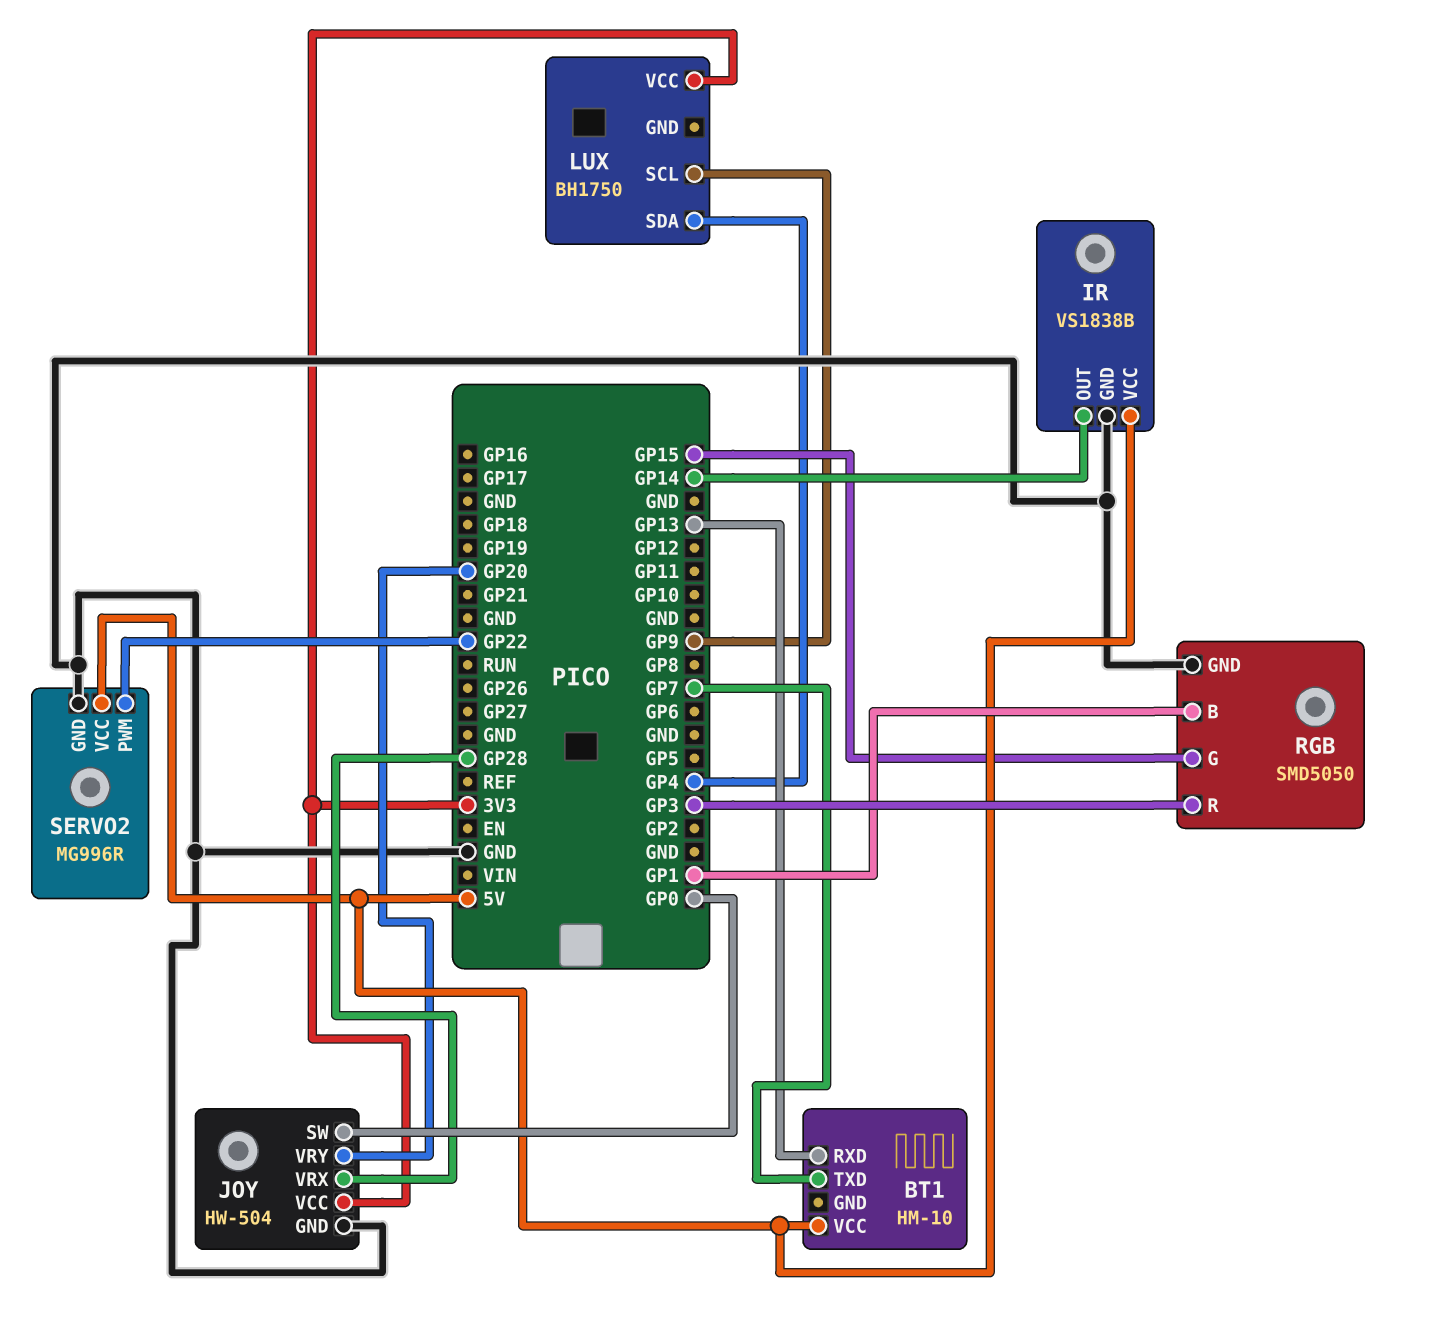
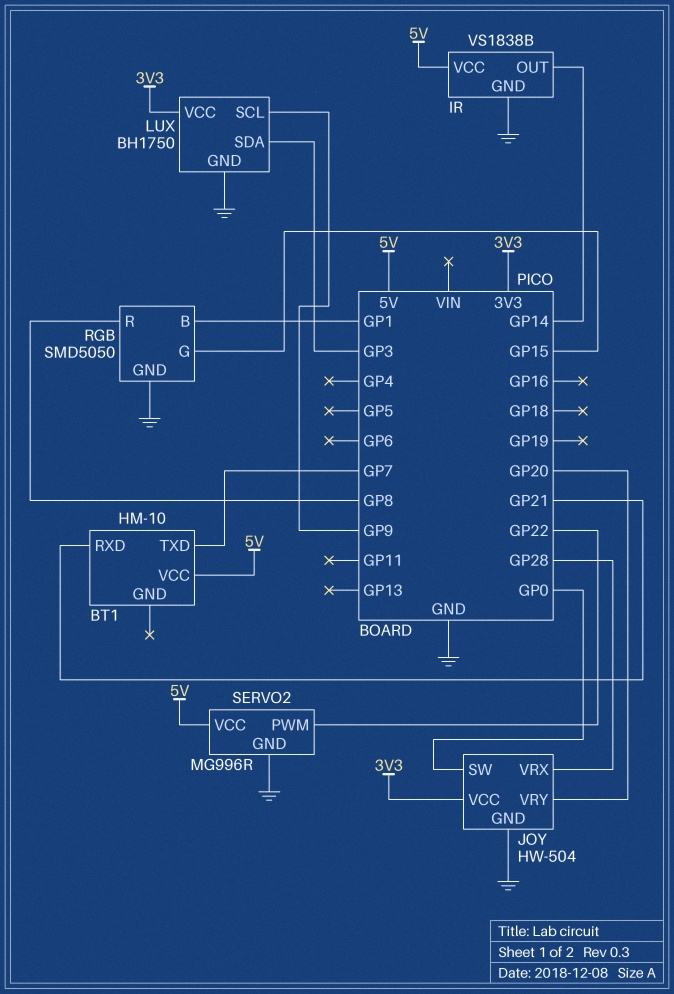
BT1 pin RXD: GP13 -> GP21
LUX pin GND: none -> GND
LUX pin SDA: GP4 -> GP3
RGB pin R: GP3 -> GP8

